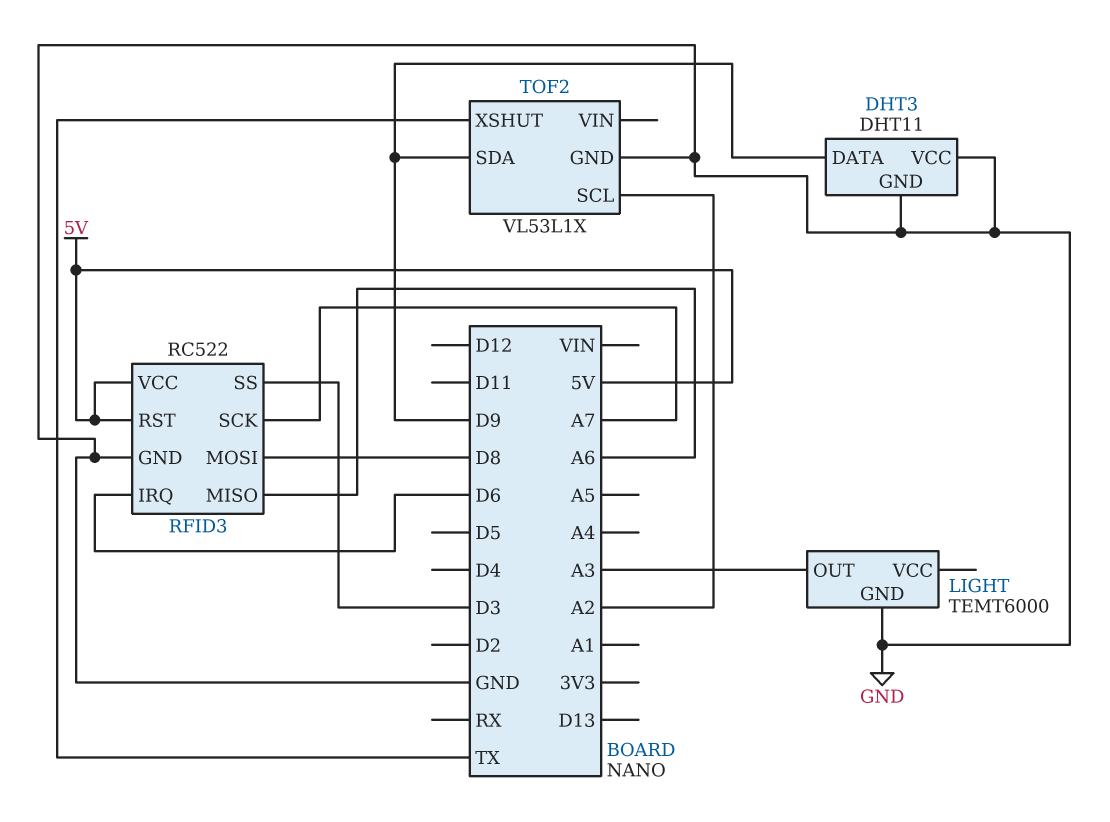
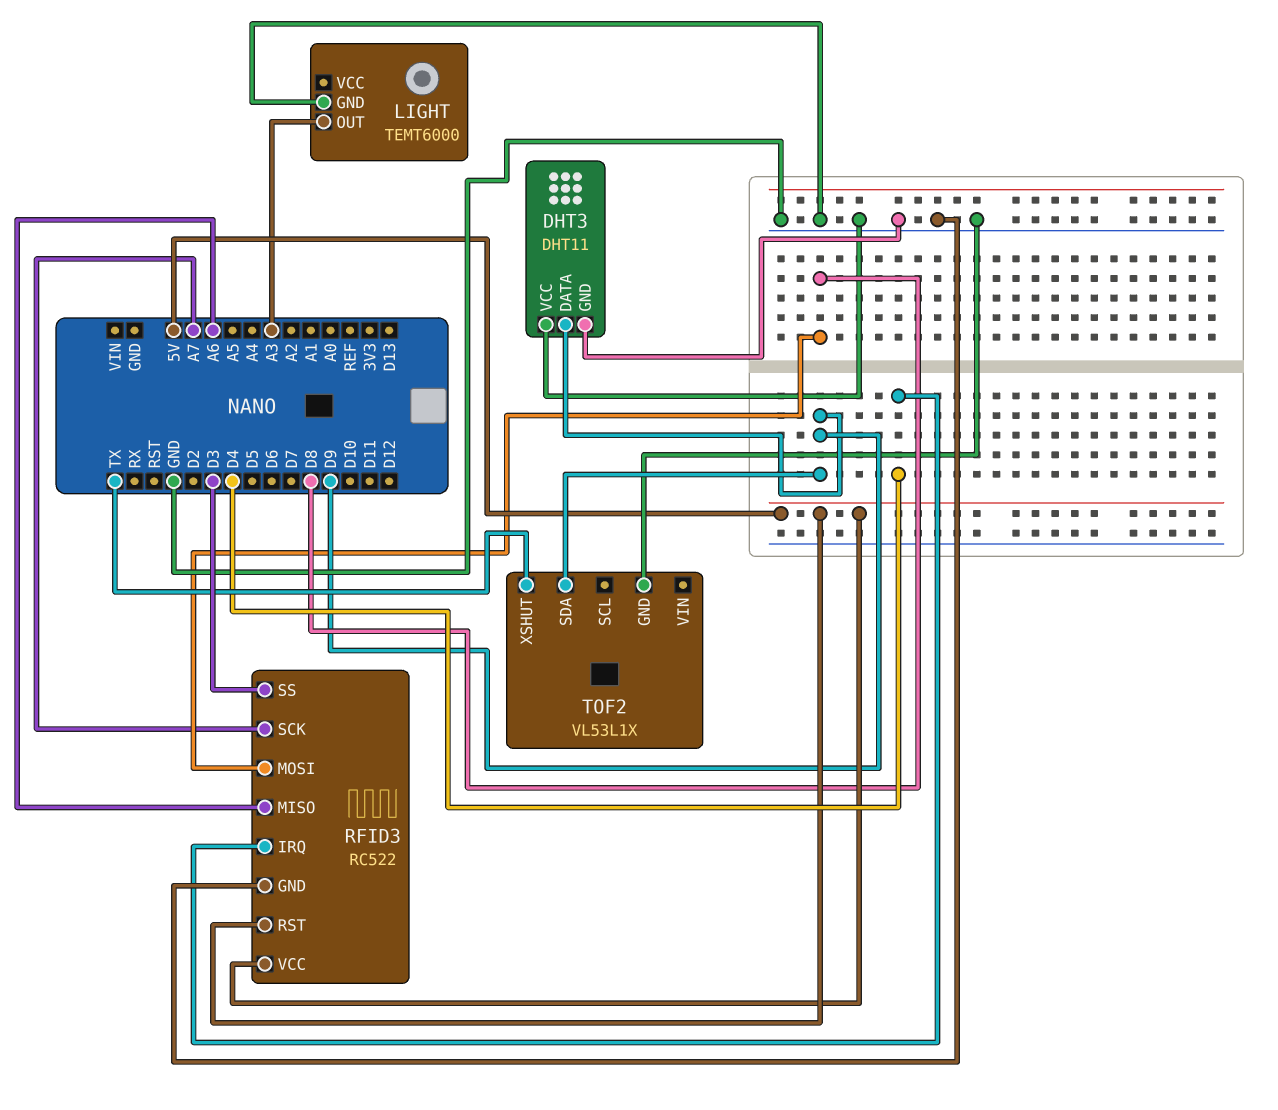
RFID3 pin IRQ: D6 -> D4
TOF2 pin SCL: A2 -> none

